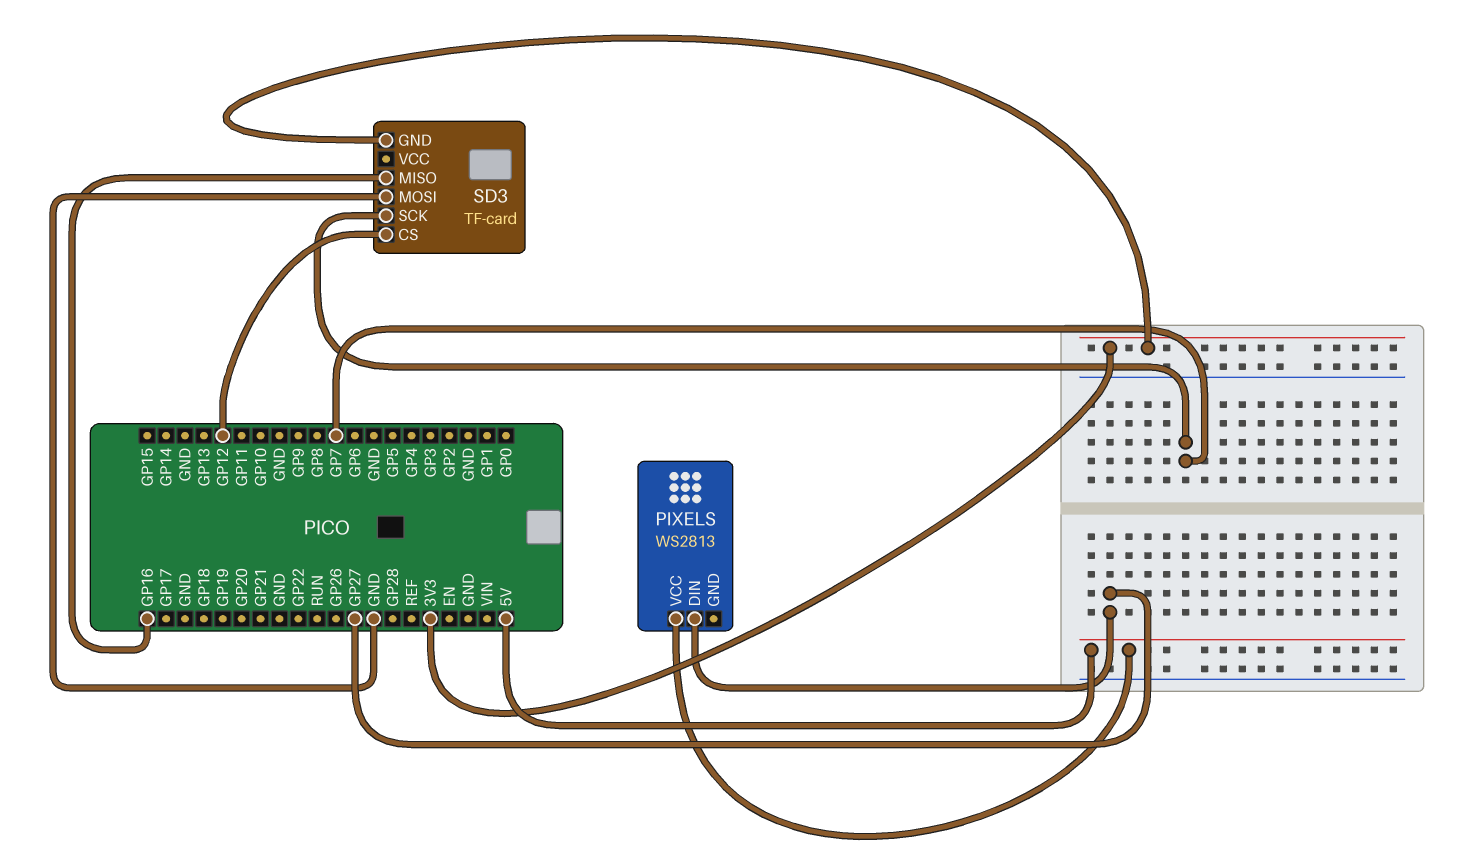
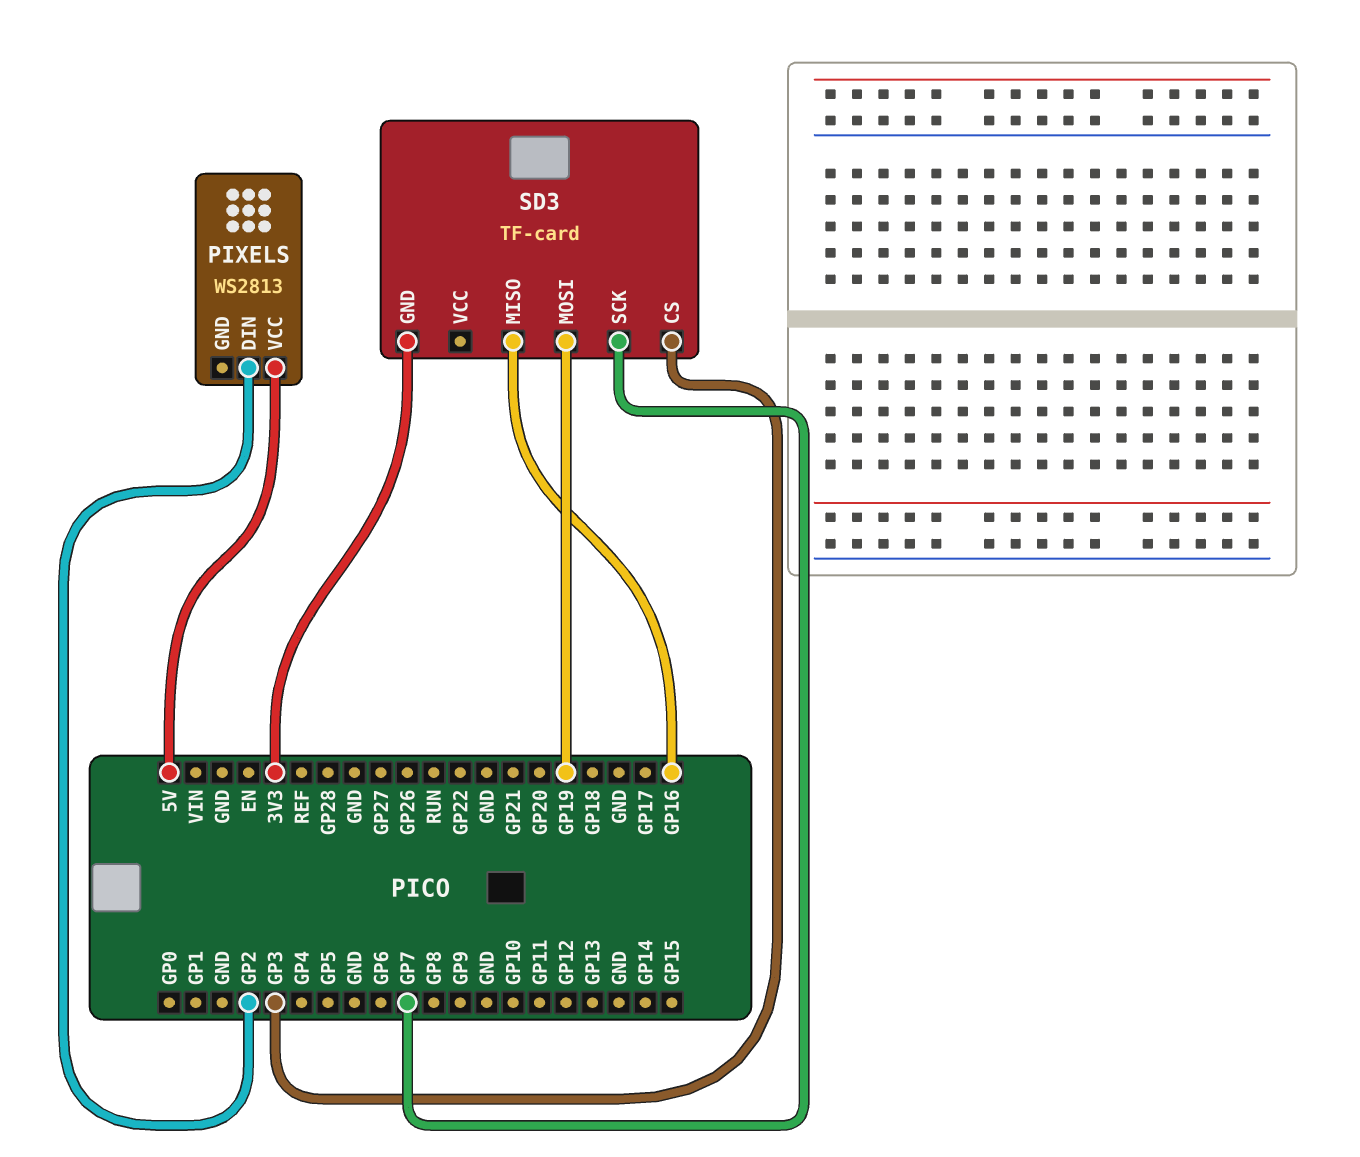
PIXELS pin DIN: GP27 -> GP2
SD3 pin CS: GP12 -> GP3
SD3 pin MOSI: GND -> GP19

